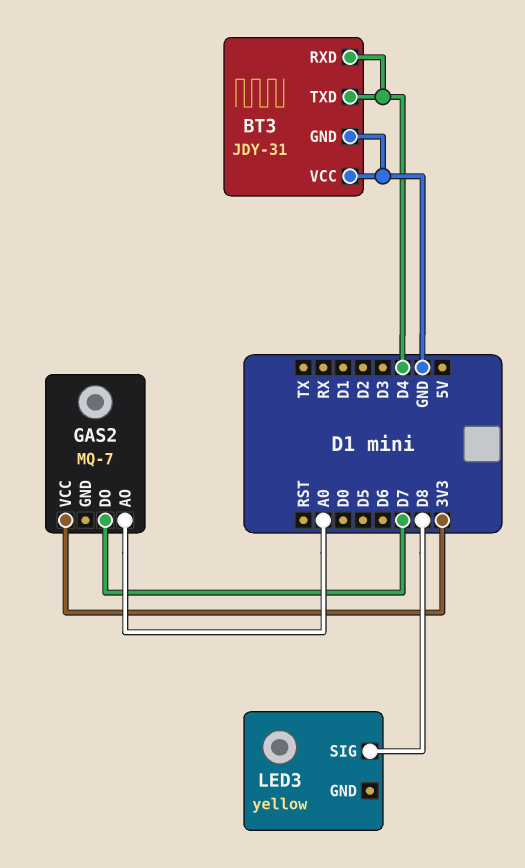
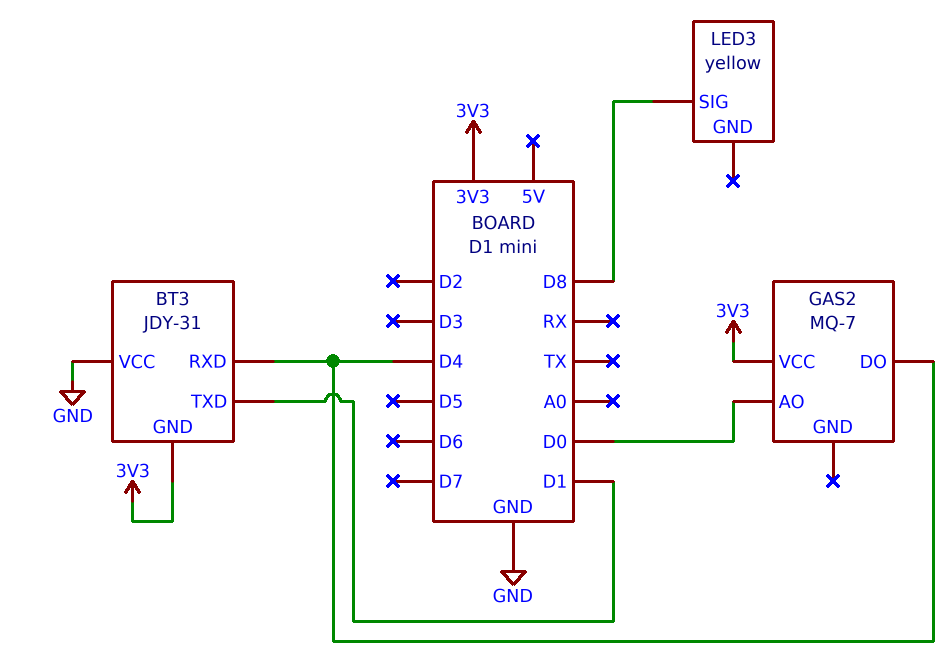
BT3 pin GND: GND -> 3V3
BT3 pin TXD: D4 -> D1
GAS2 pin AO: A0 -> D0
GAS2 pin DO: D7 -> D4

